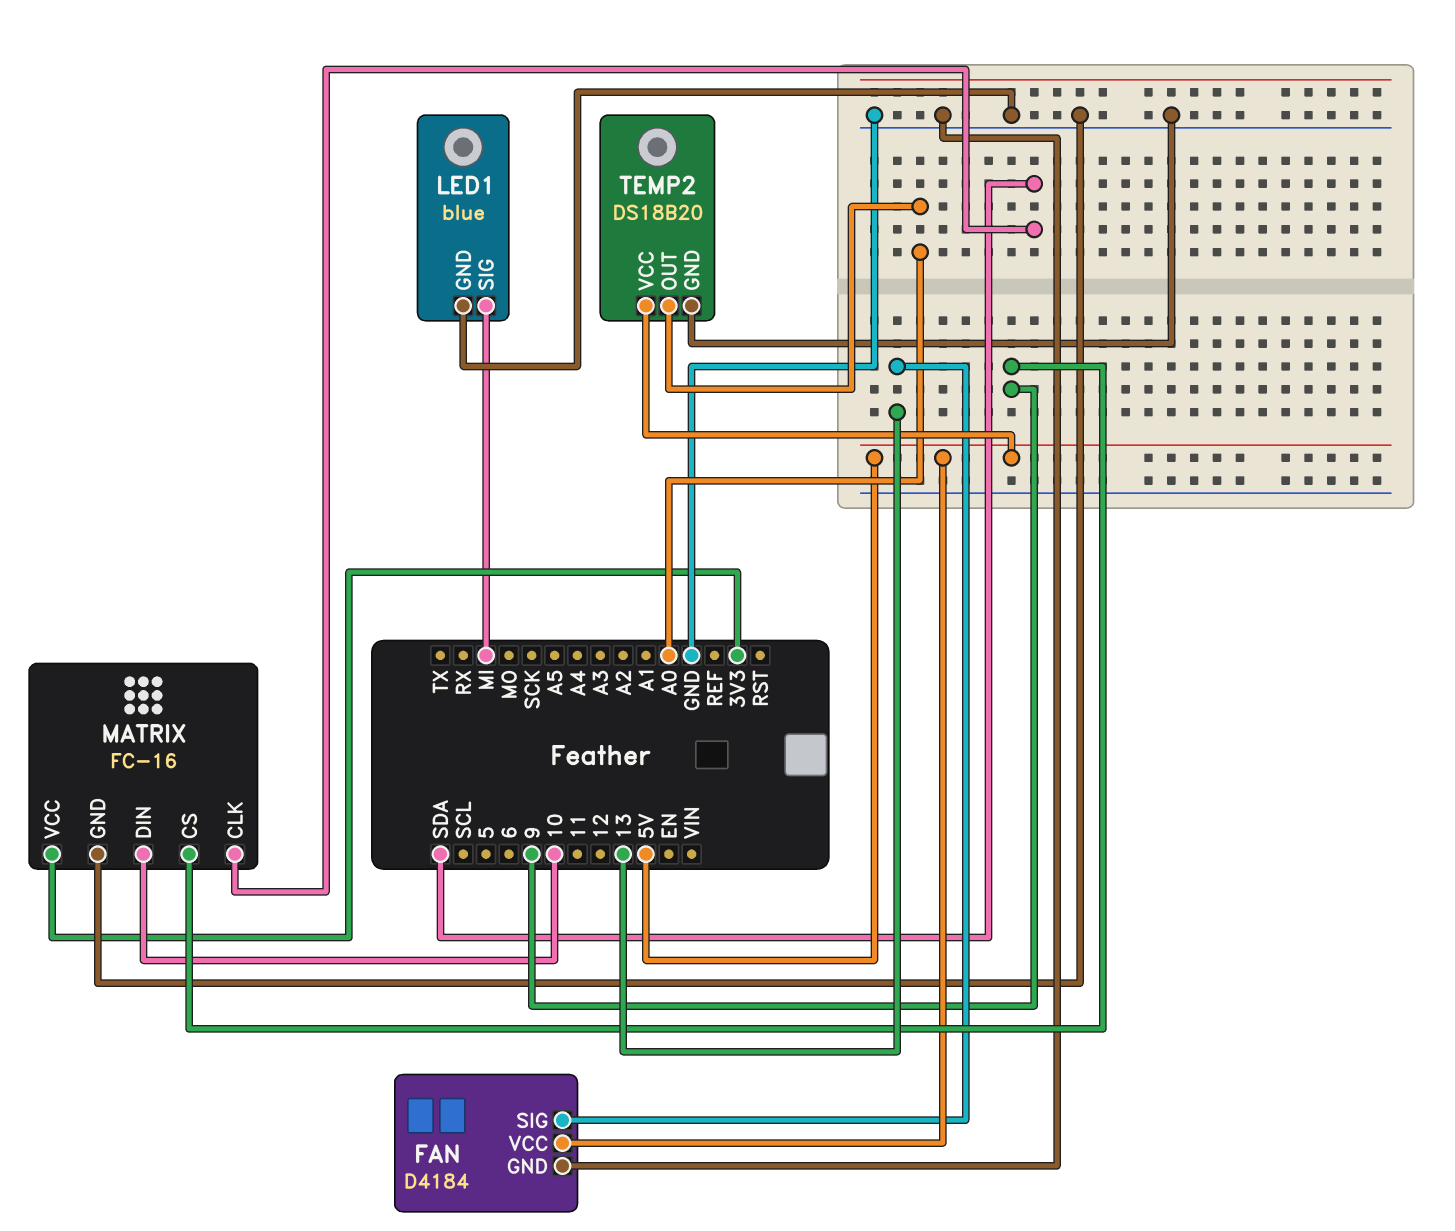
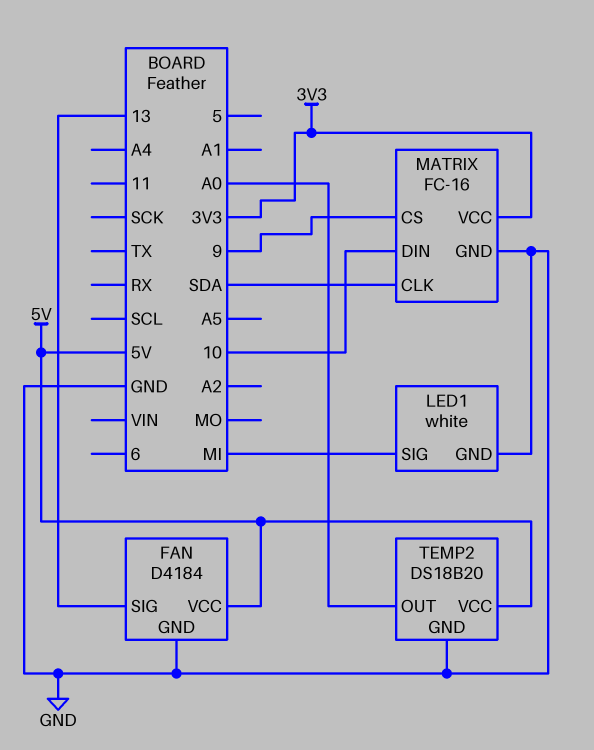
LED1: blue -> white

